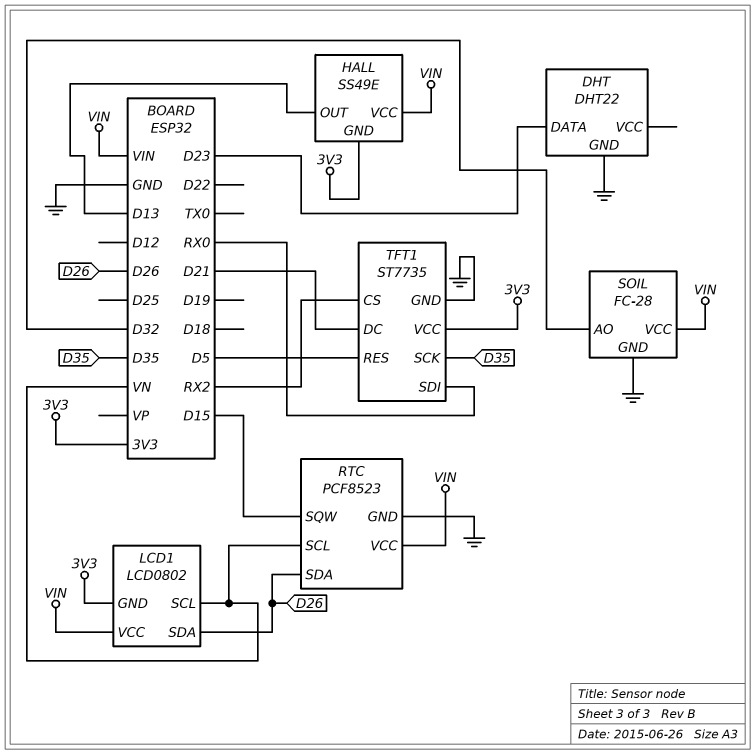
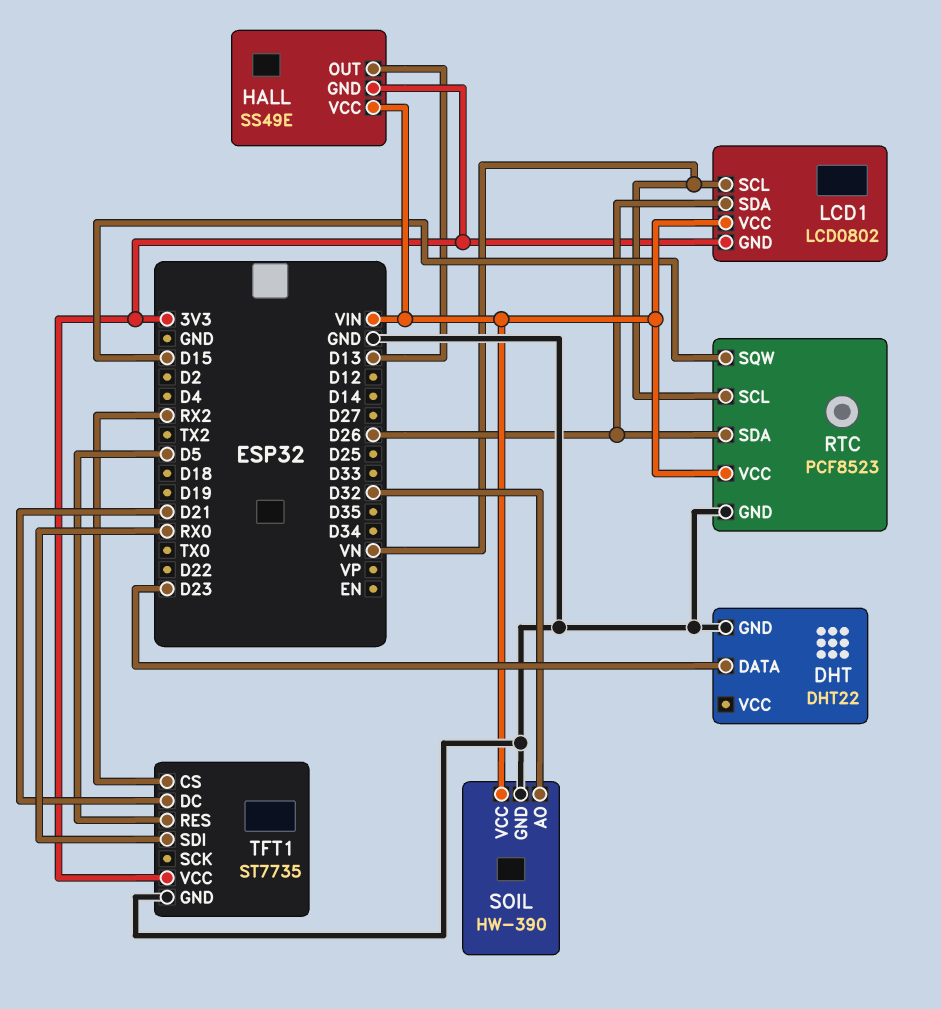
SOIL: FC-28 -> HW-390
TFT1 pin SCK: D35 -> none

